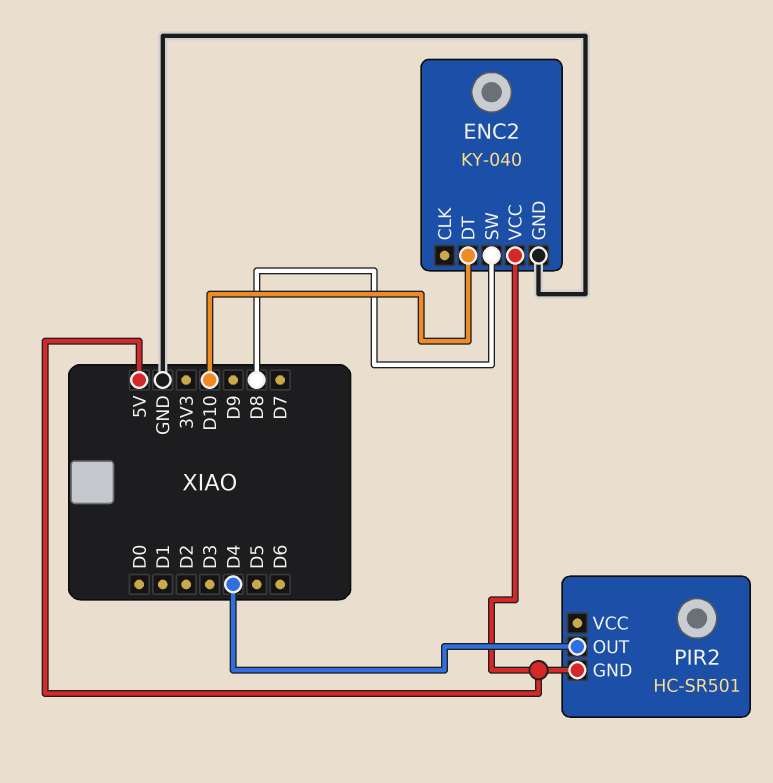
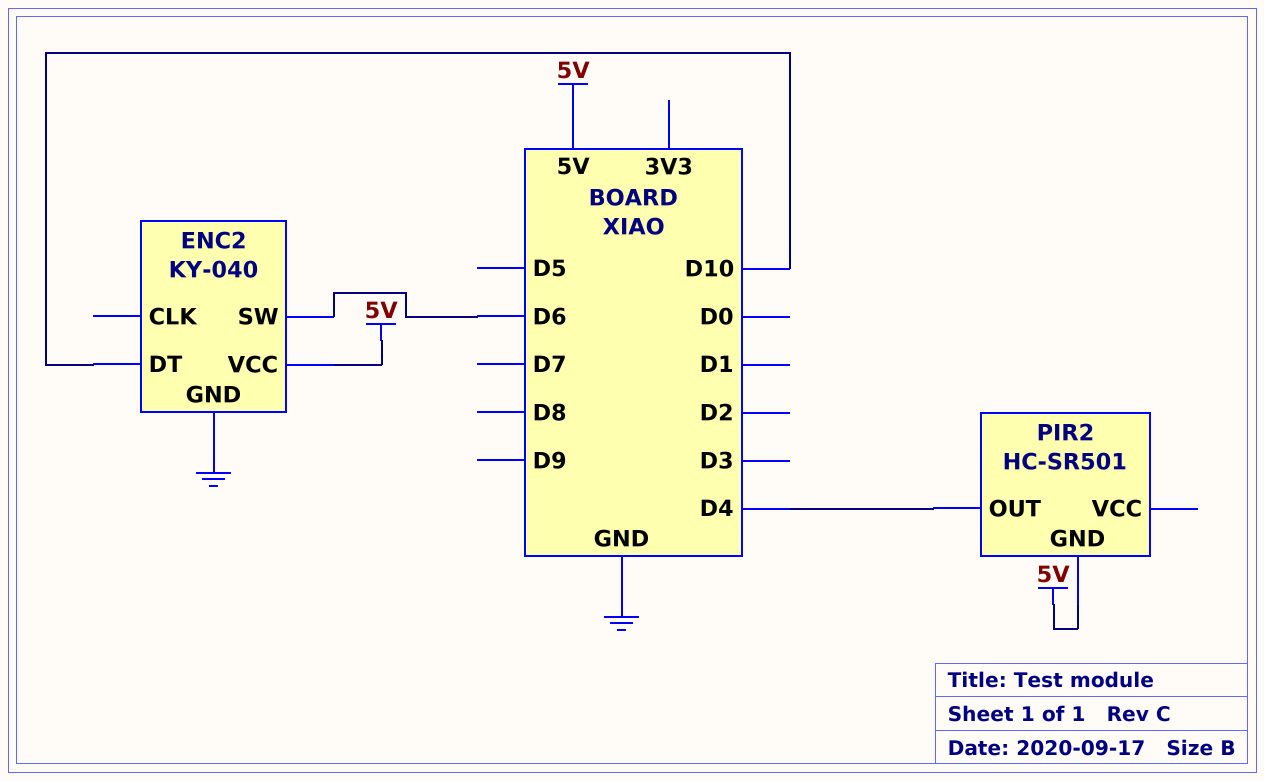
ENC2 pin SW: D8 -> D6

